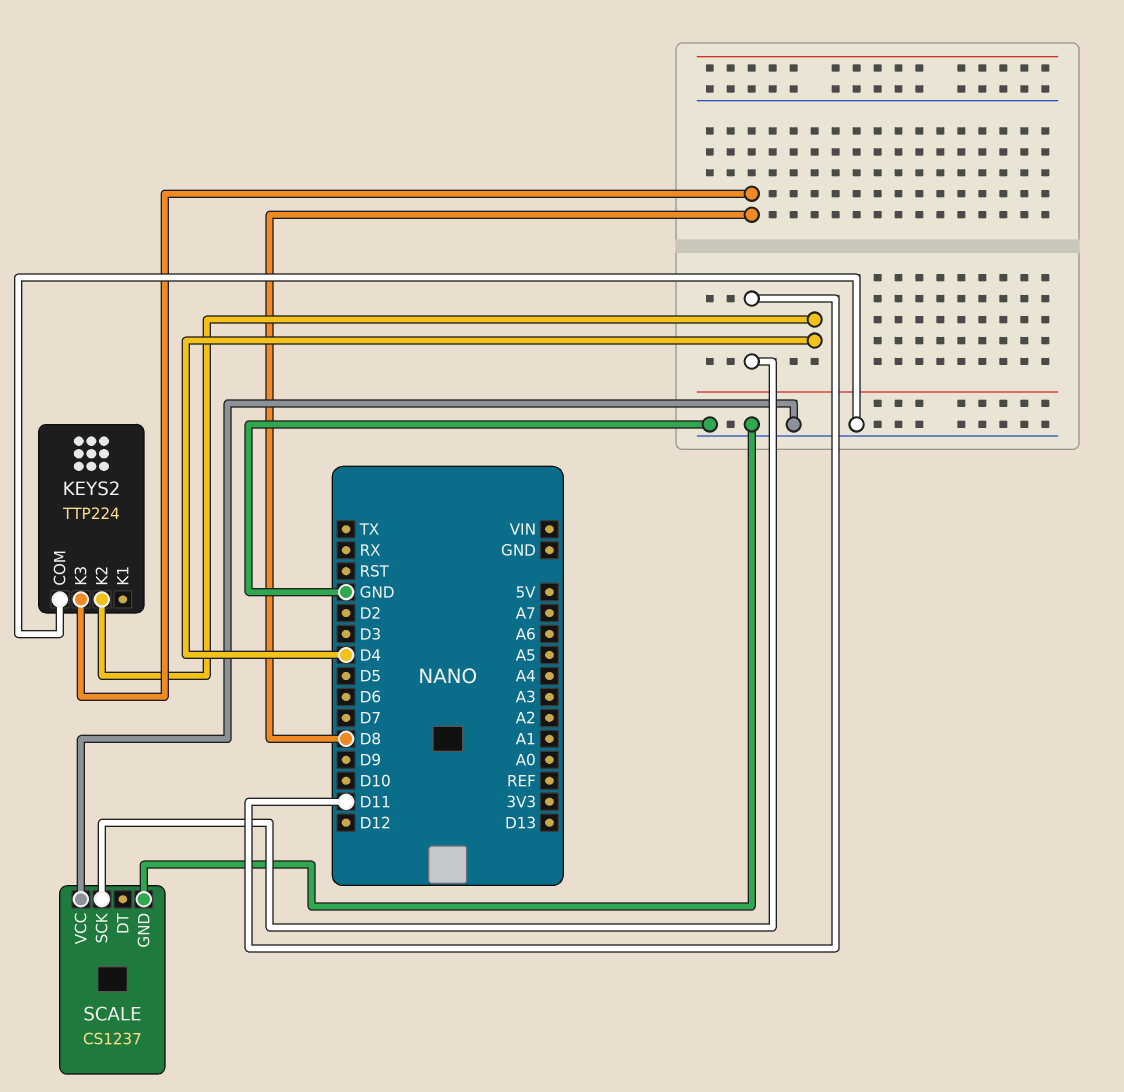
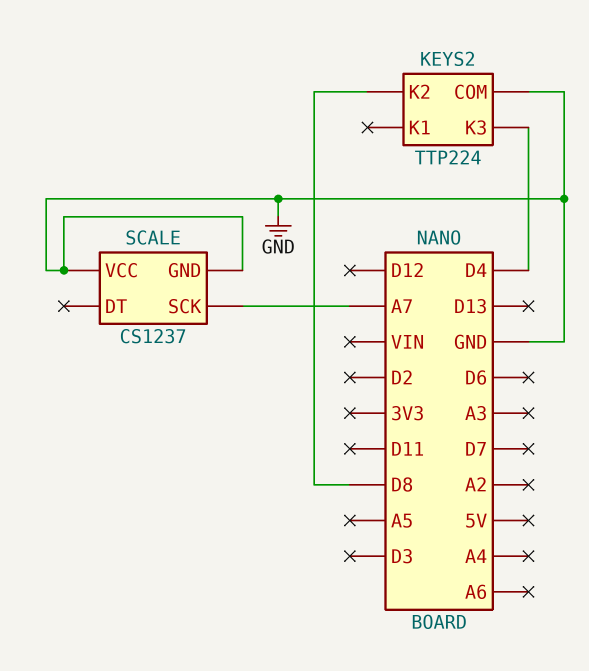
KEYS2 pin K2: D4 -> D8
KEYS2 pin K3: D8 -> D4
SCALE pin SCK: D11 -> A7

